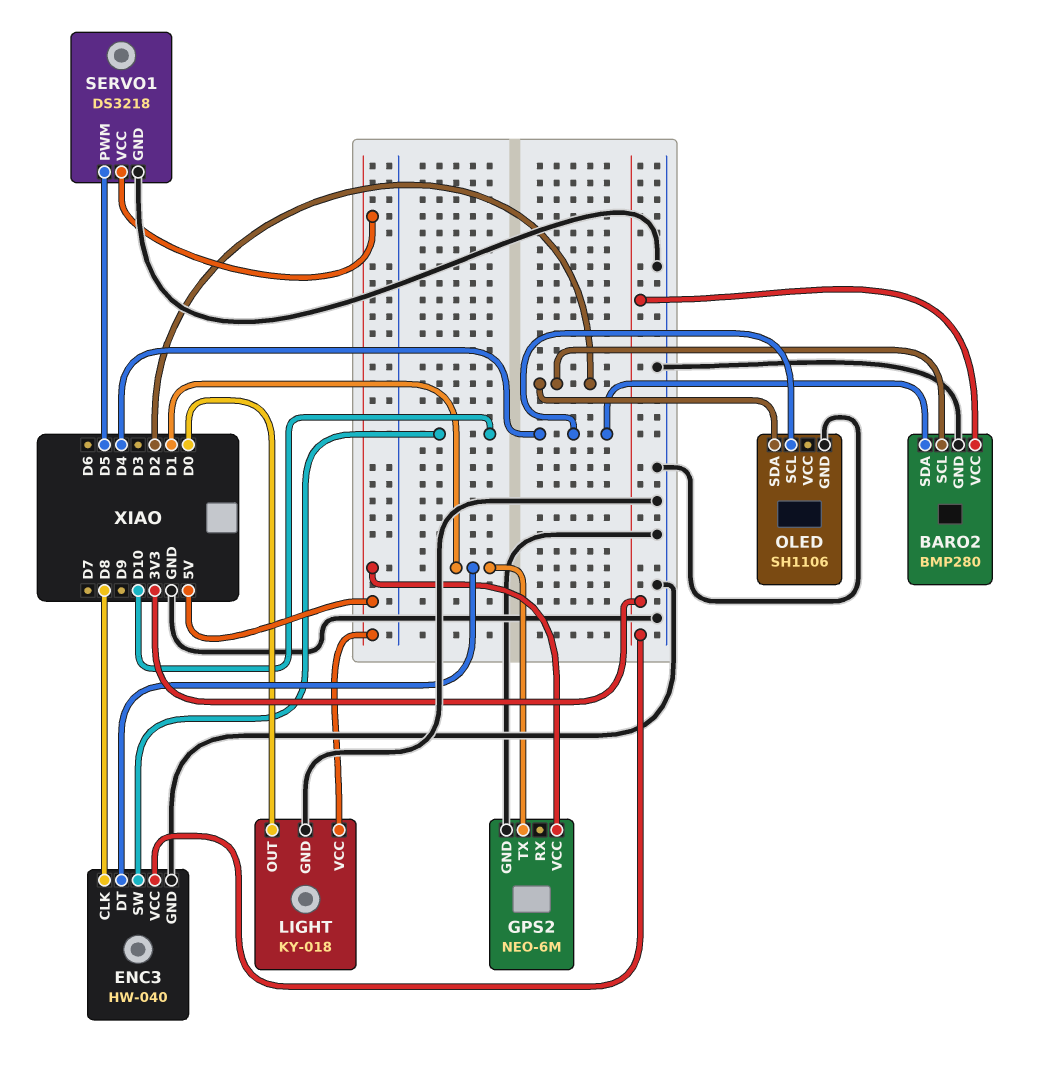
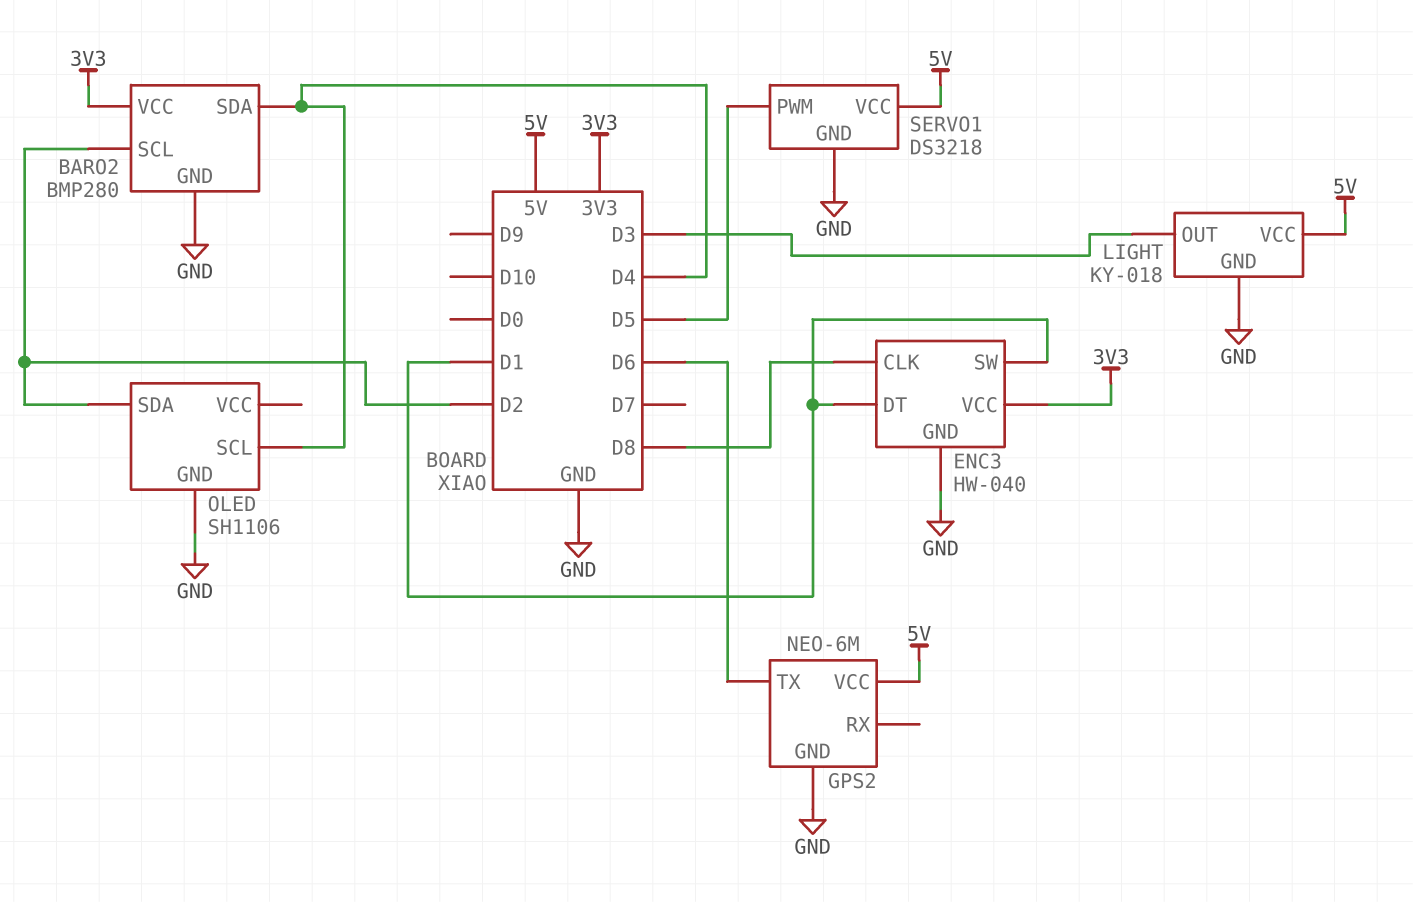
ENC3 pin SW: D10 -> D1
GPS2 pin TX: D1 -> D6
LIGHT pin OUT: D0 -> D3

